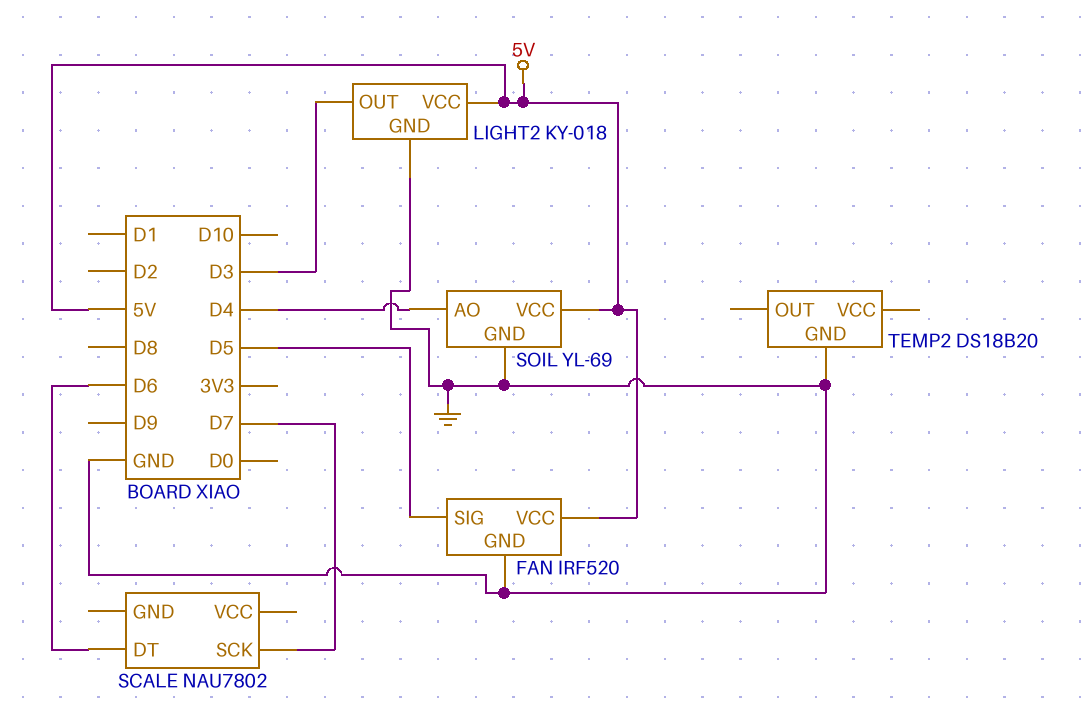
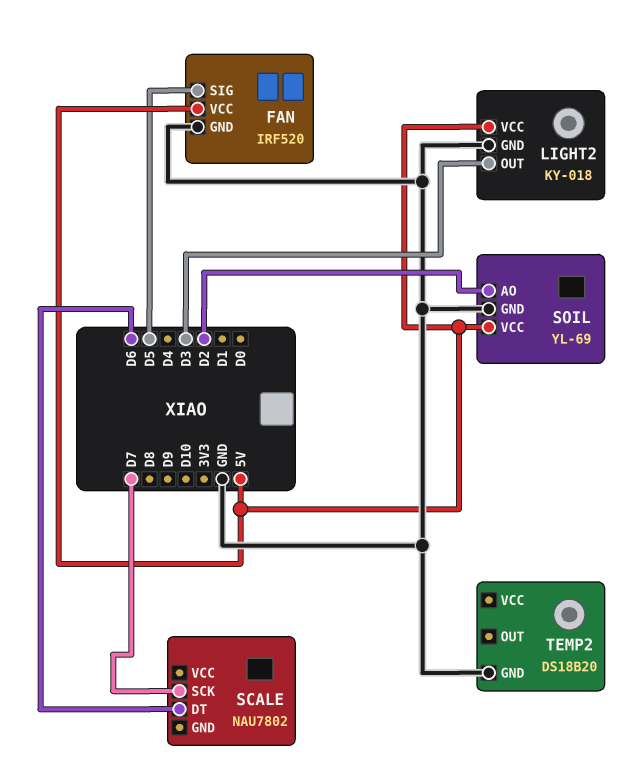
SOIL pin AO: D4 -> D2

